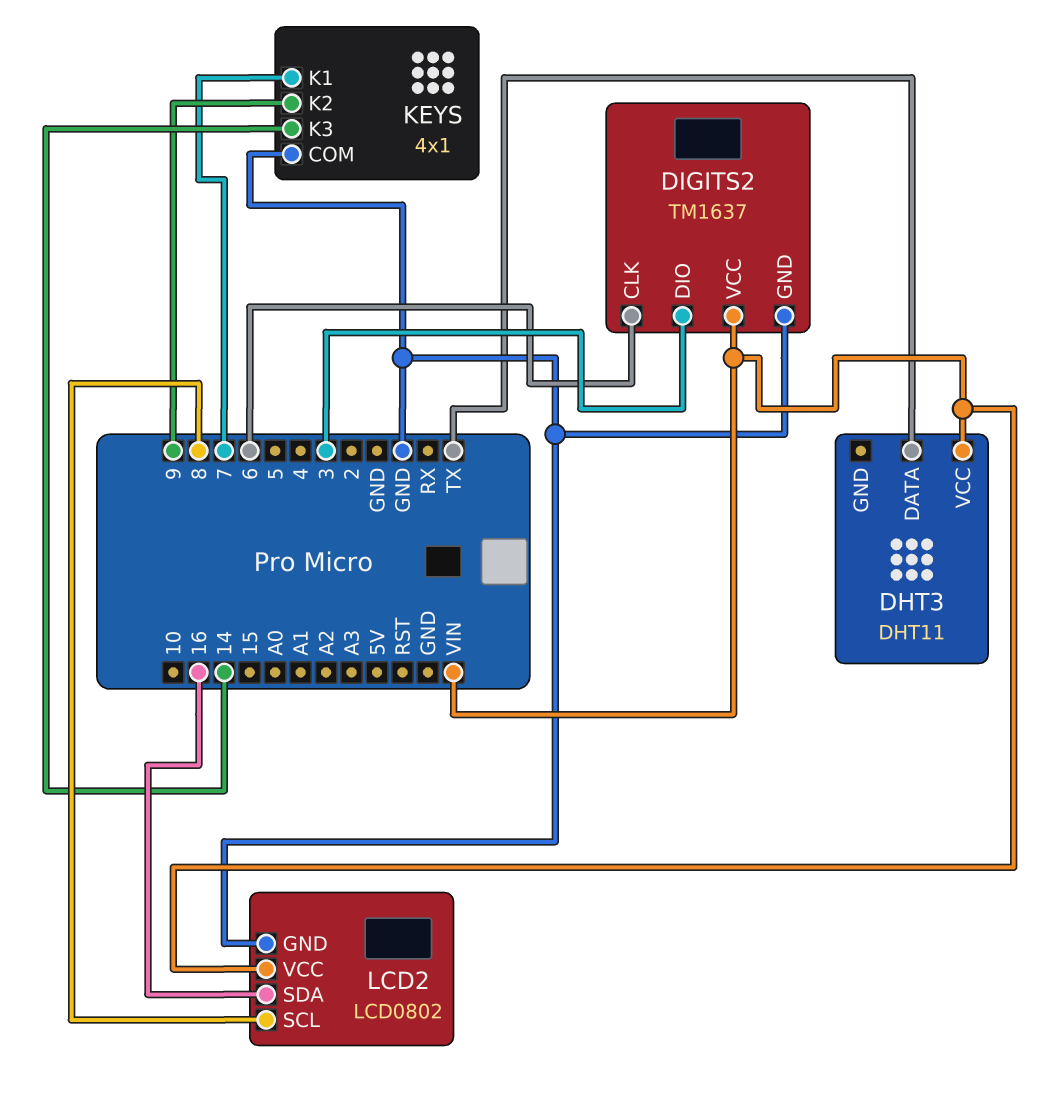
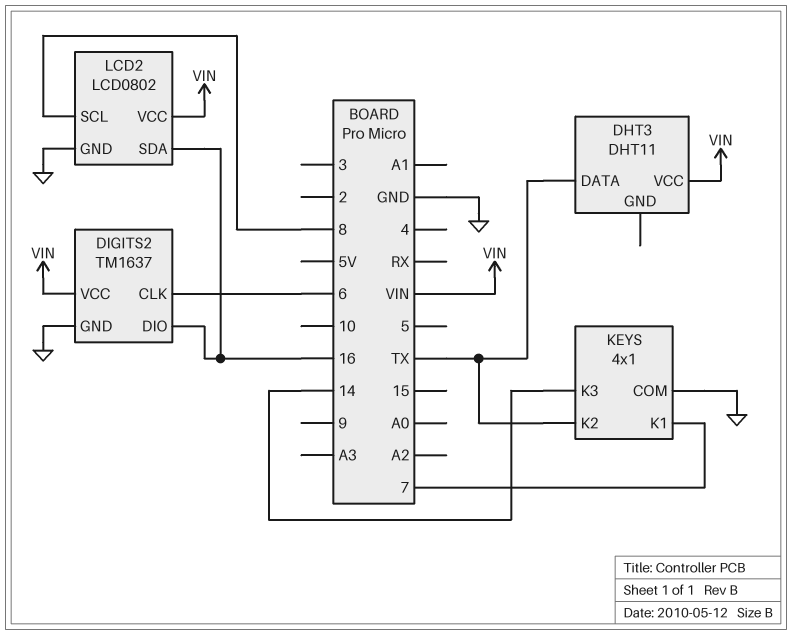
DIGITS2 pin DIO: 3 -> 16
KEYS pin K2: 9 -> TX

